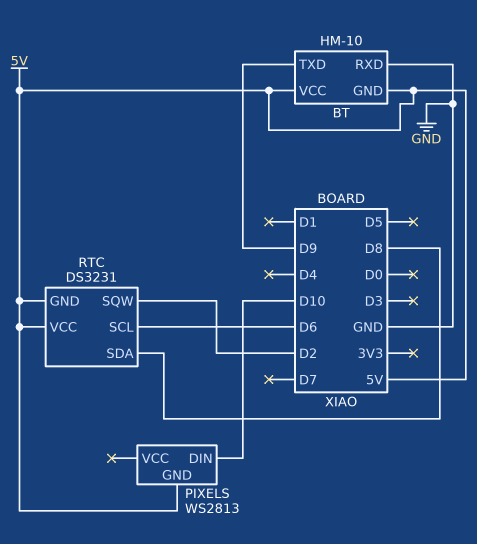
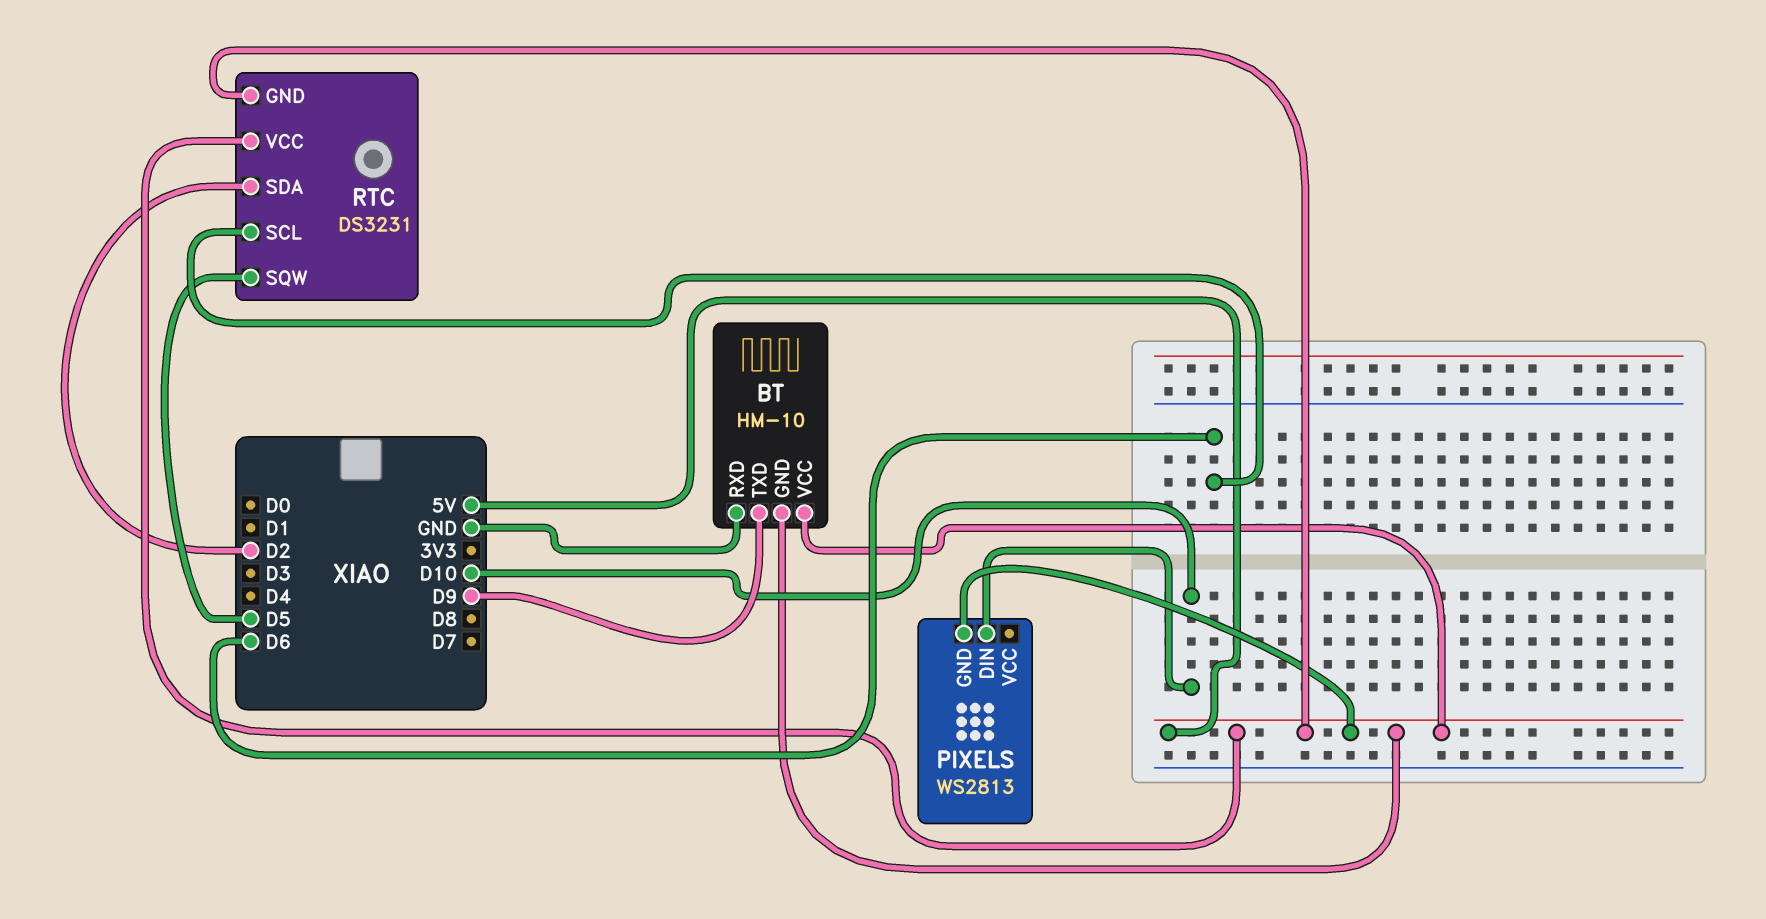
RTC pin SDA: D8 -> D2
RTC pin SQW: D2 -> D5

